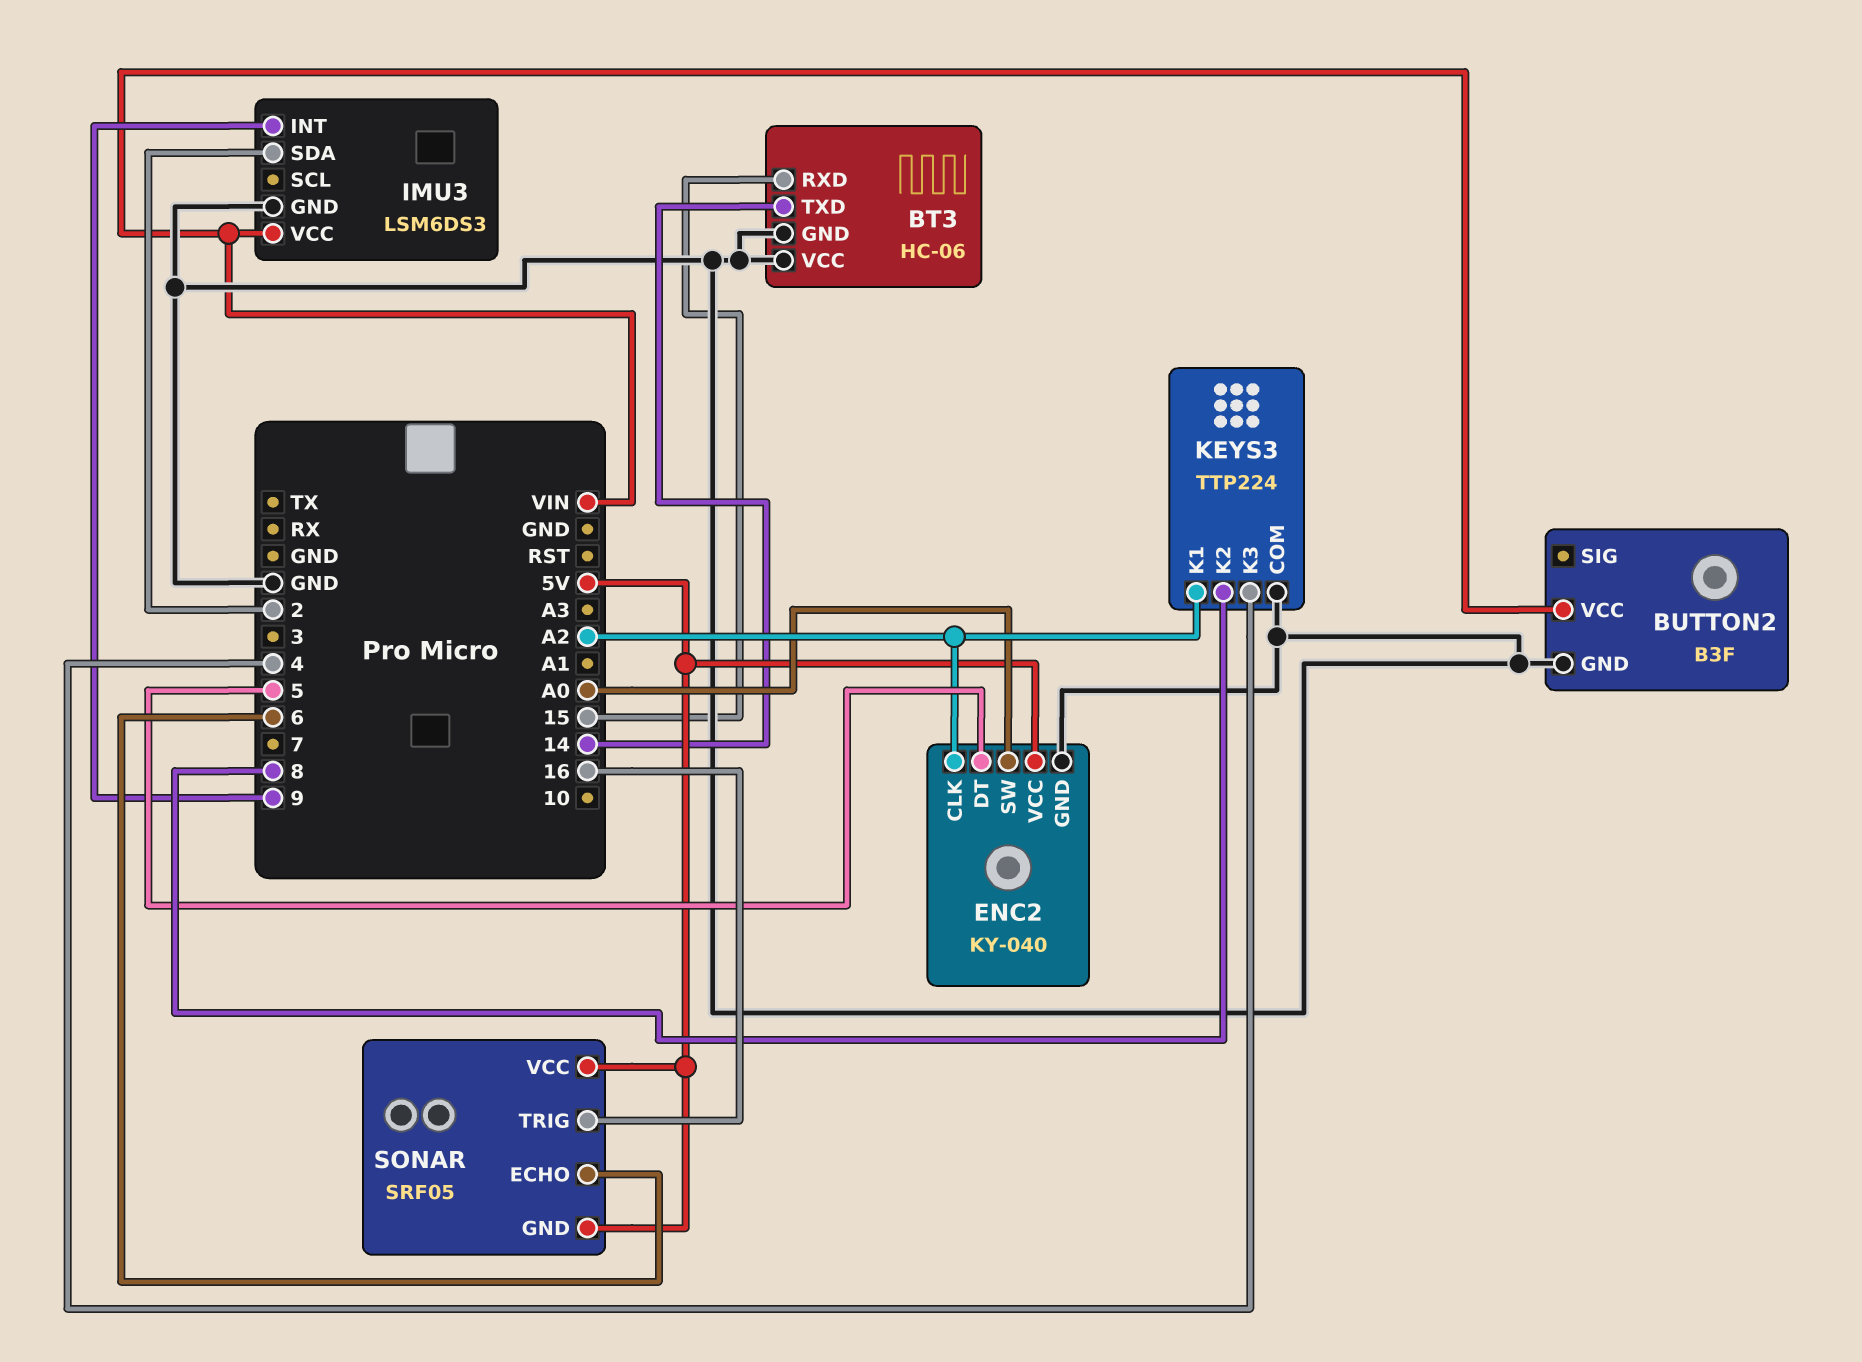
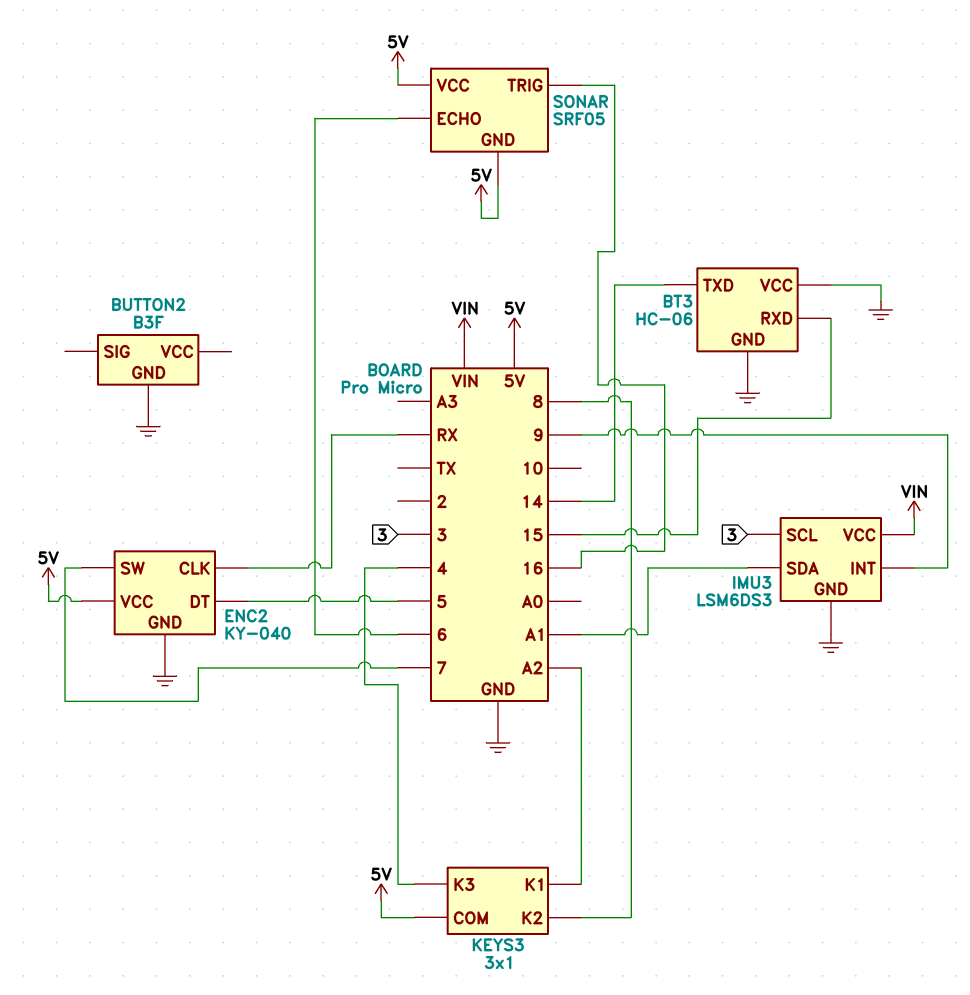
BUTTON2 pin VCC: VIN -> none
ENC2 pin CLK: A2 -> RX
ENC2 pin SW: A0 -> 7
IMU3 pin SCL: none -> 3
IMU3 pin SDA: 2 -> A1
KEYS3: TTP224 -> 3x1
KEYS3 pin COM: GND -> 5V

